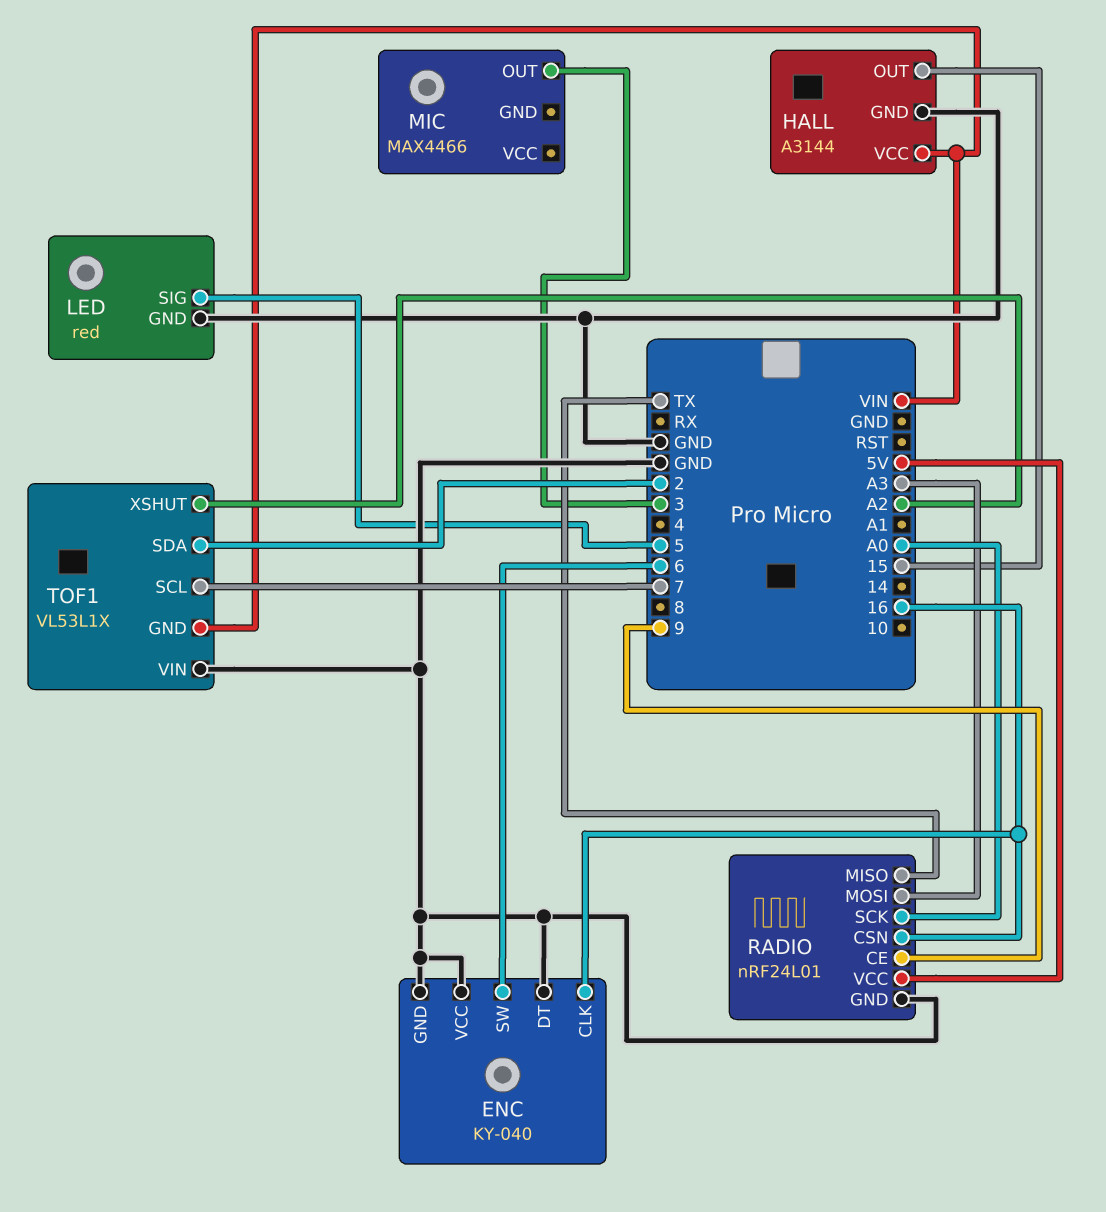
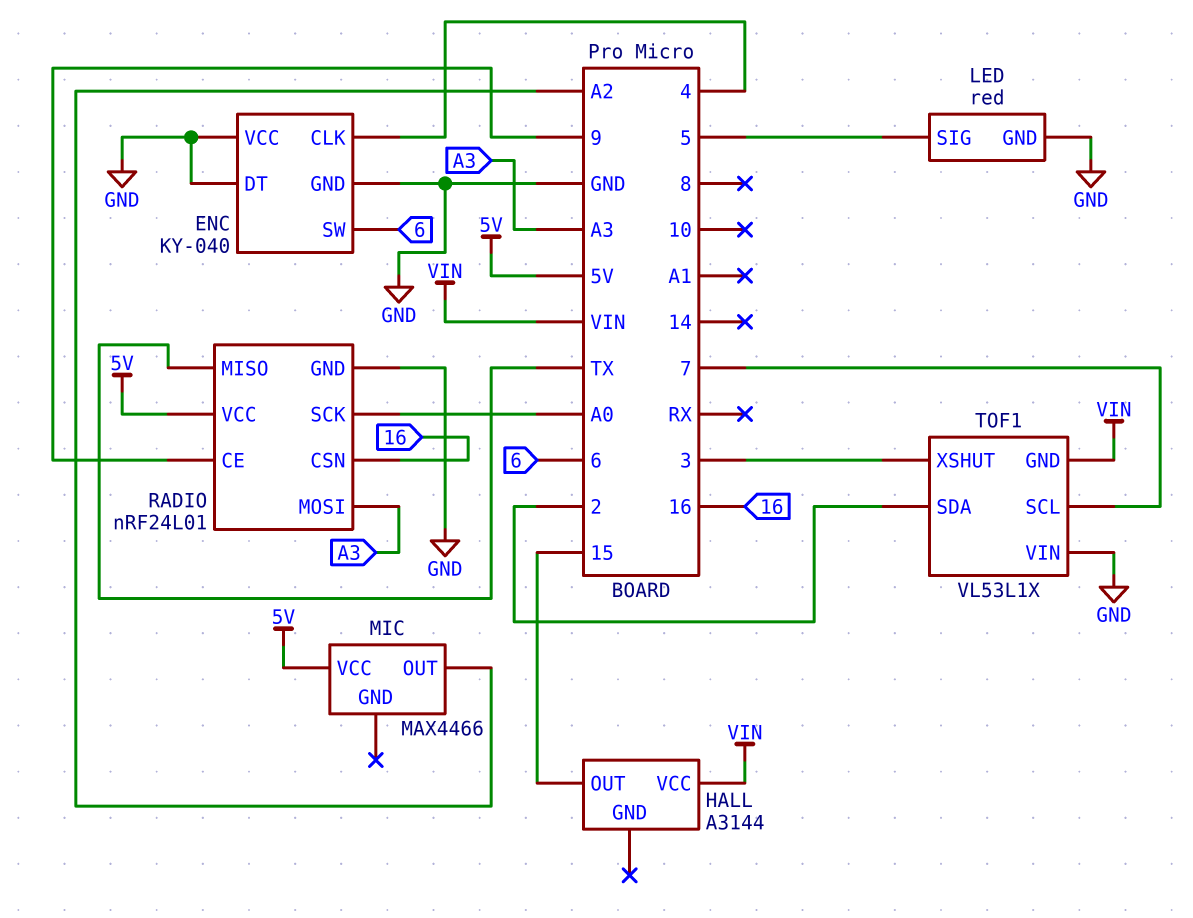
ENC pin CLK: 16 -> 4
HALL pin GND: GND -> none
MIC pin OUT: 3 -> A2
MIC pin VCC: none -> 5V
TOF1 pin XSHUT: A2 -> 3

